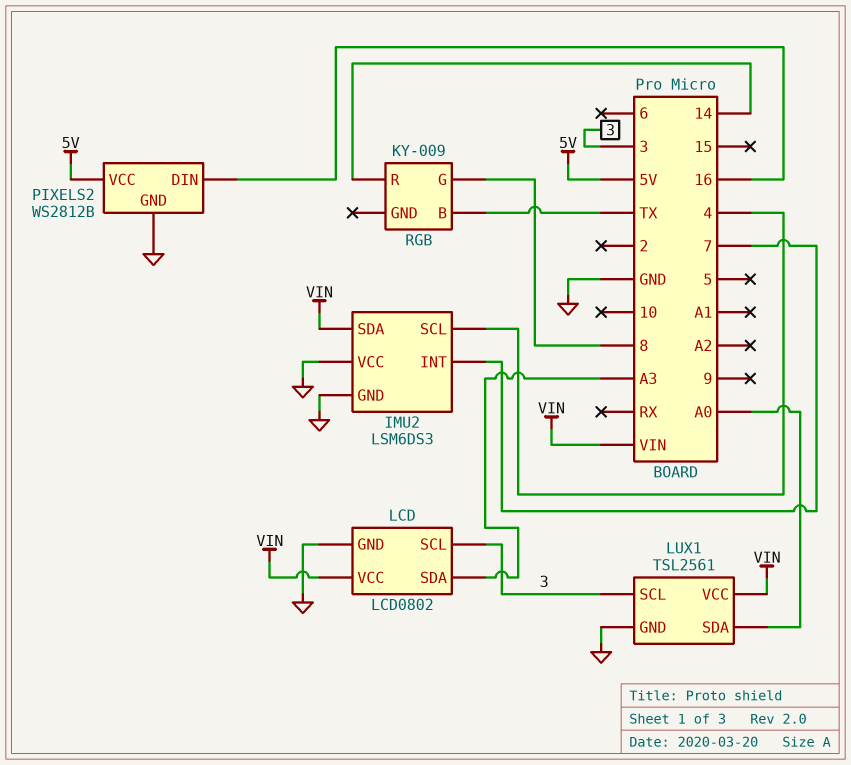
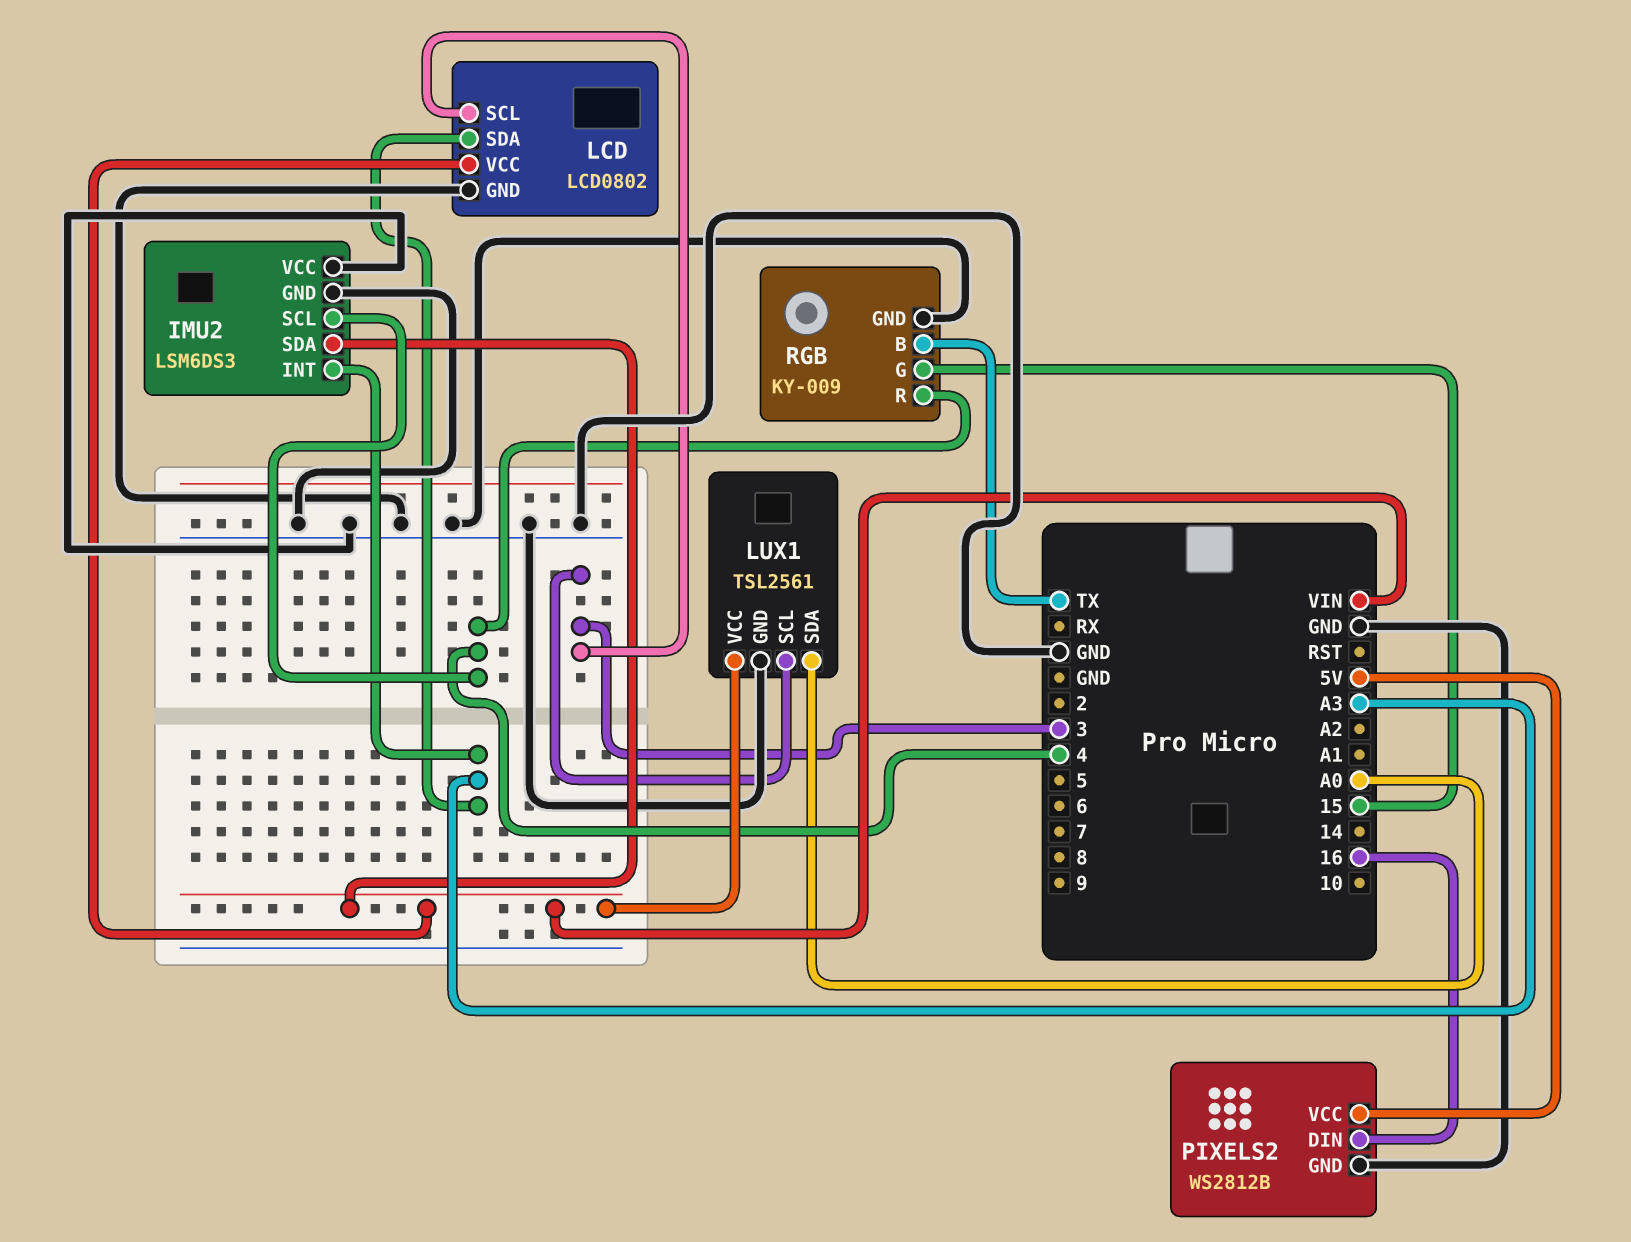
IMU2 pin INT: 7 -> A3
RGB pin G: 8 -> 15
RGB pin GND: none -> GND
RGB pin R: 14 -> 4

